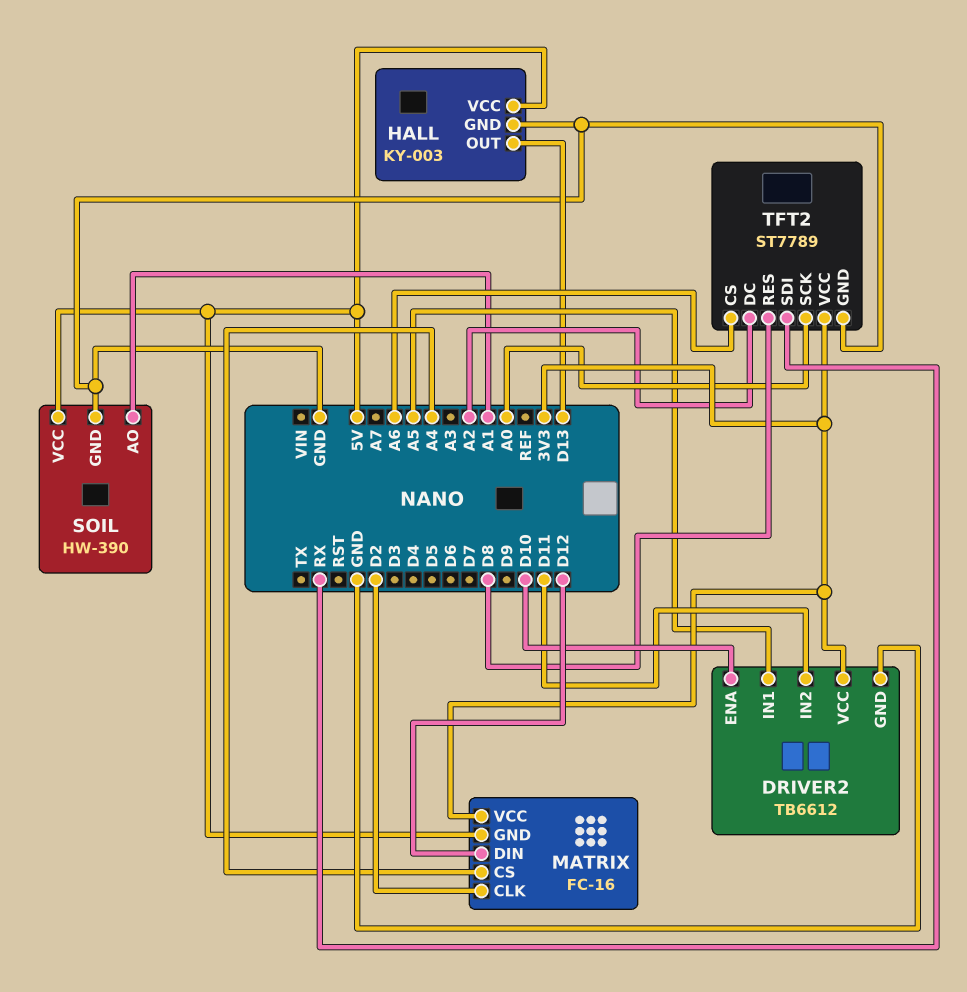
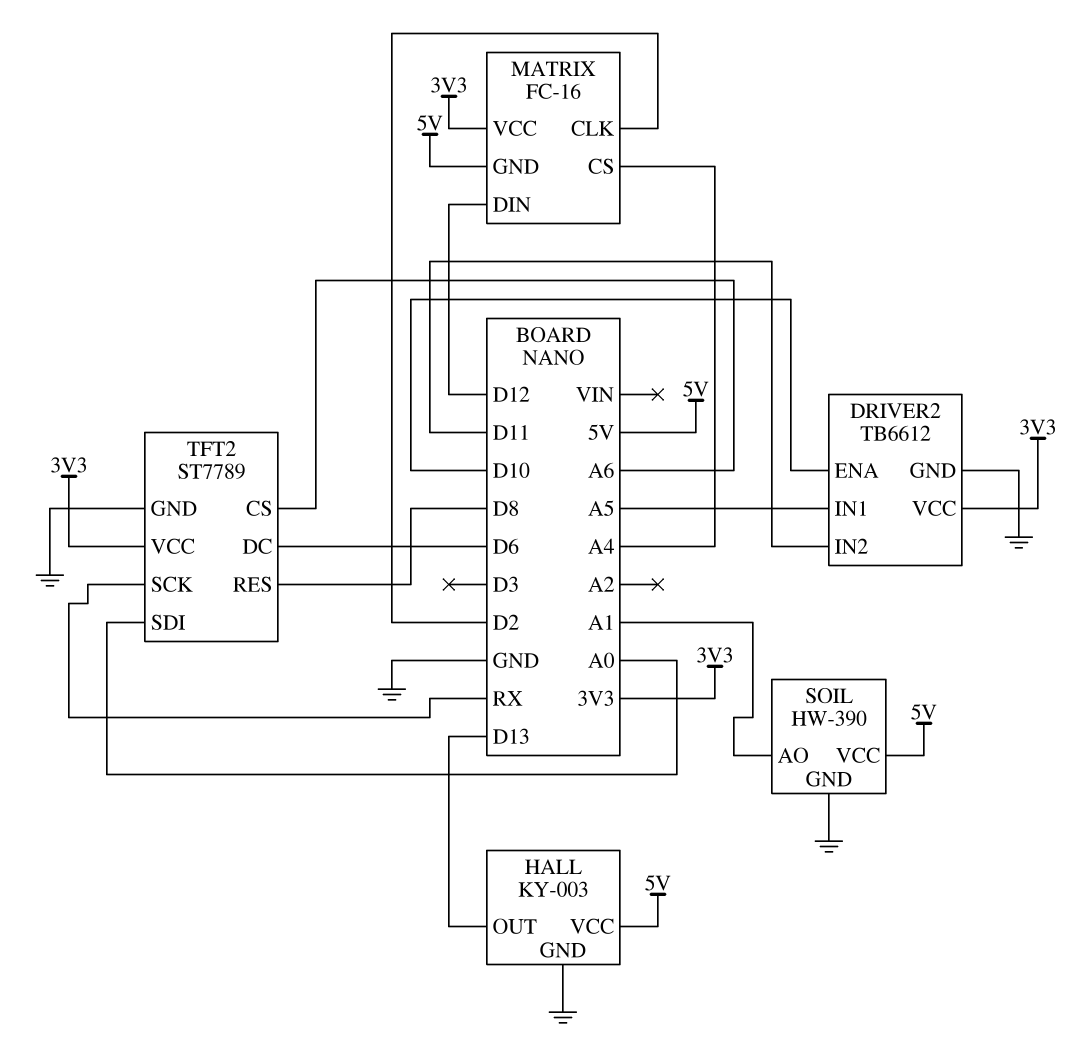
TFT2 pin DC: A2 -> D6
TFT2 pin SCK: A0 -> RX
TFT2 pin SDI: RX -> A0

